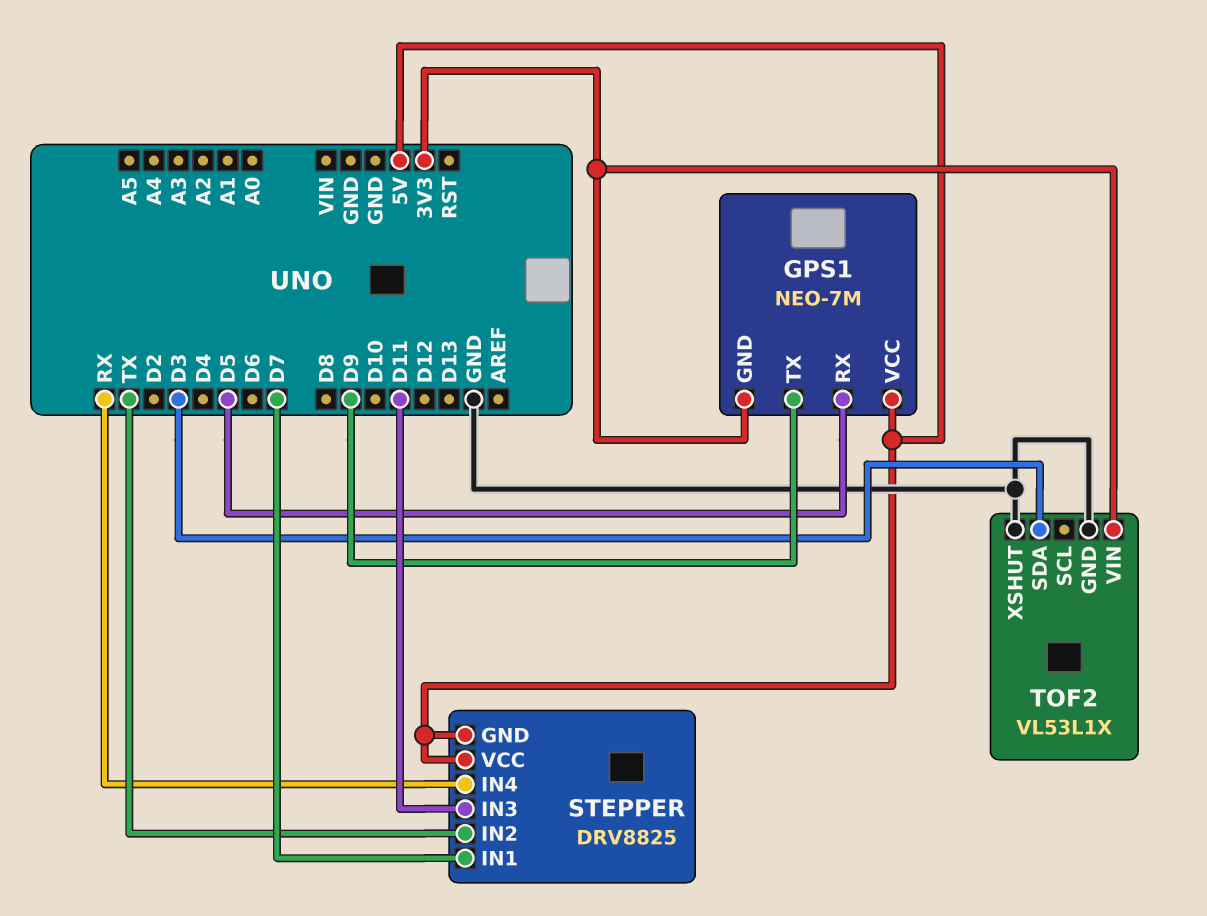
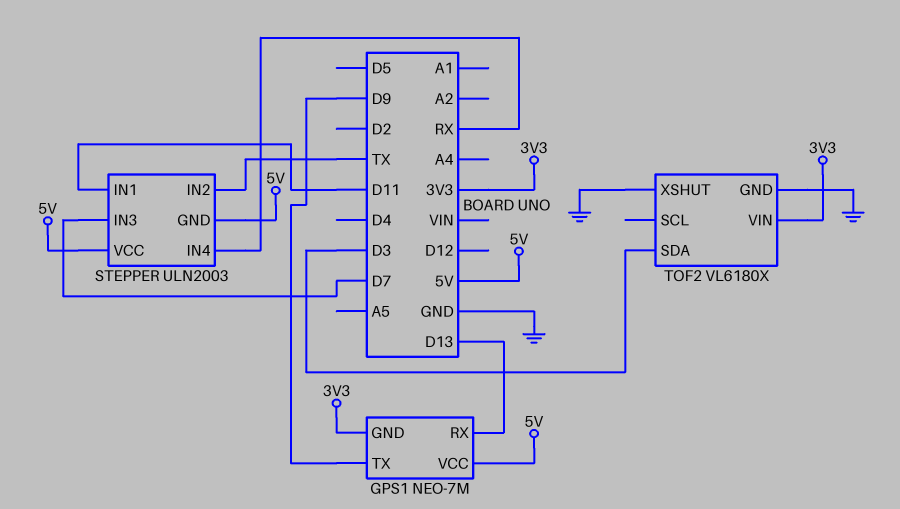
GPS1 pin RX: D5 -> D13
STEPPER: DRV8825 -> ULN2003
STEPPER pin IN1: D7 -> D11
STEPPER pin IN3: D11 -> D7
TOF2: VL53L1X -> VL6180X

